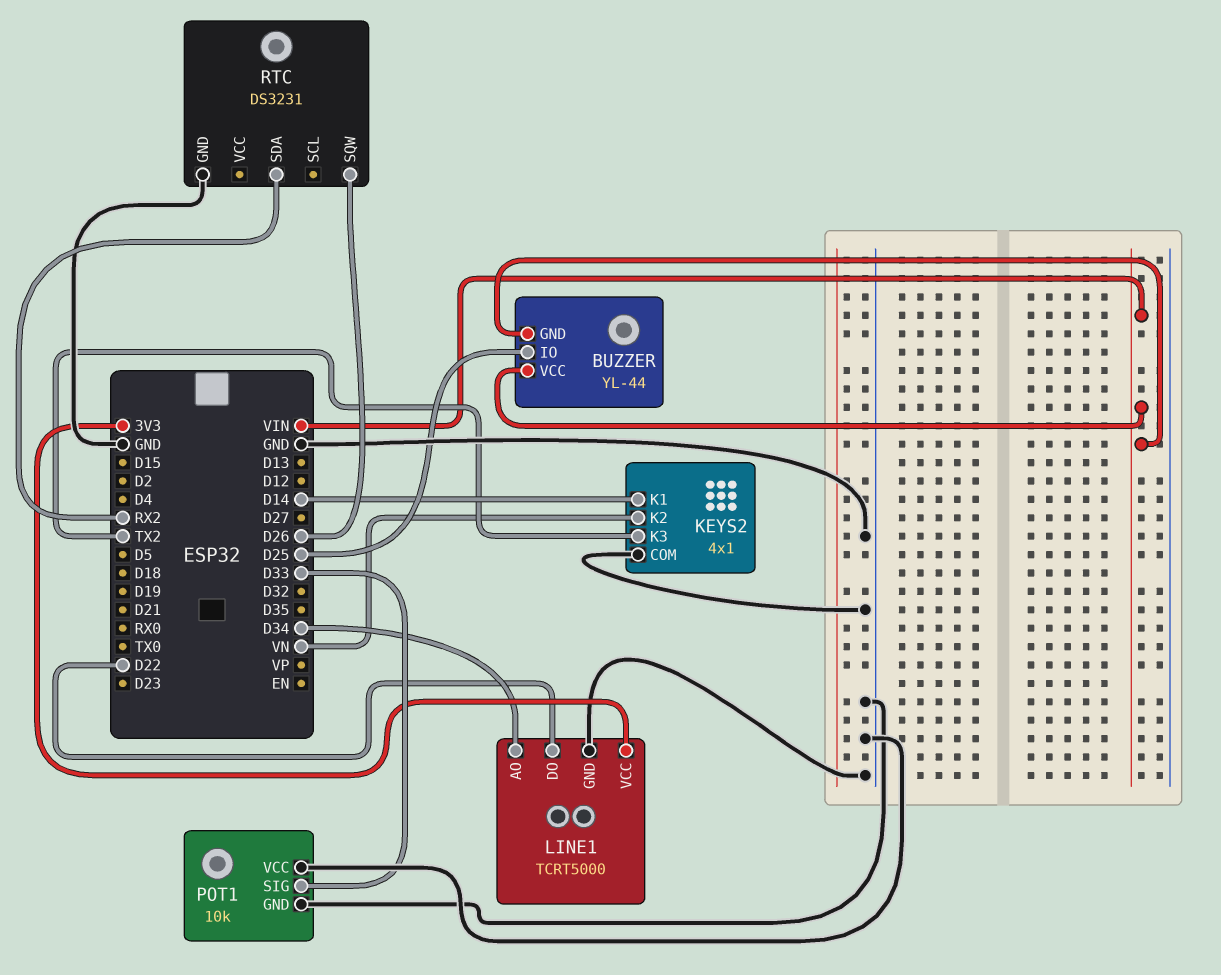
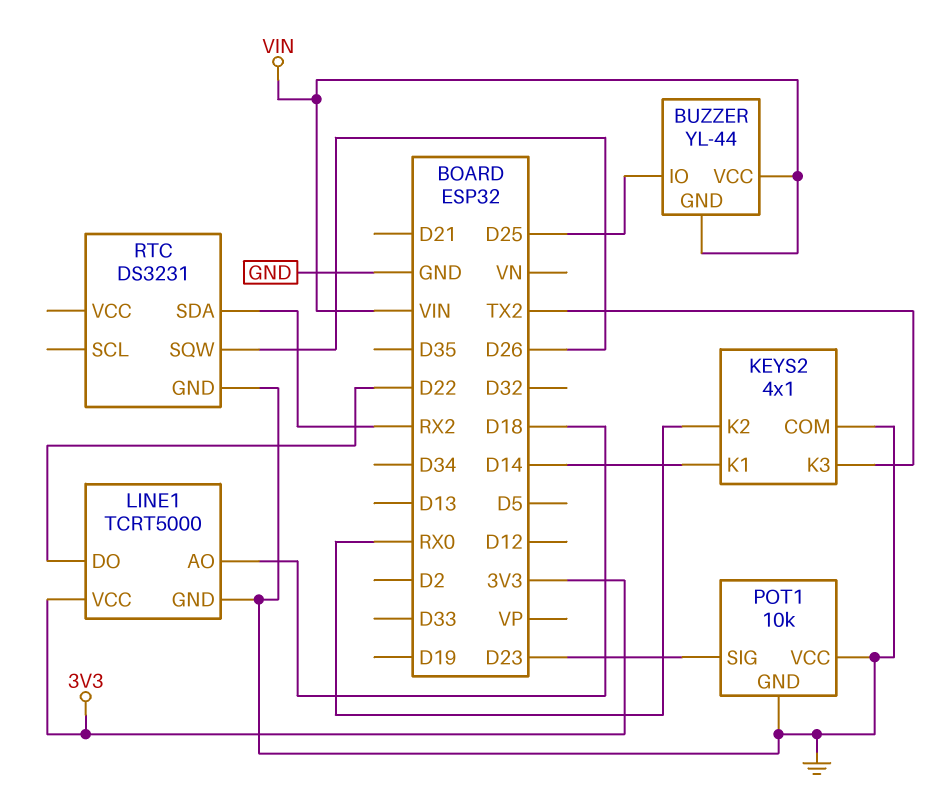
KEYS2 pin K2: VN -> RX0
LINE1 pin AO: D34 -> D18
POT1 pin SIG: D33 -> D23

